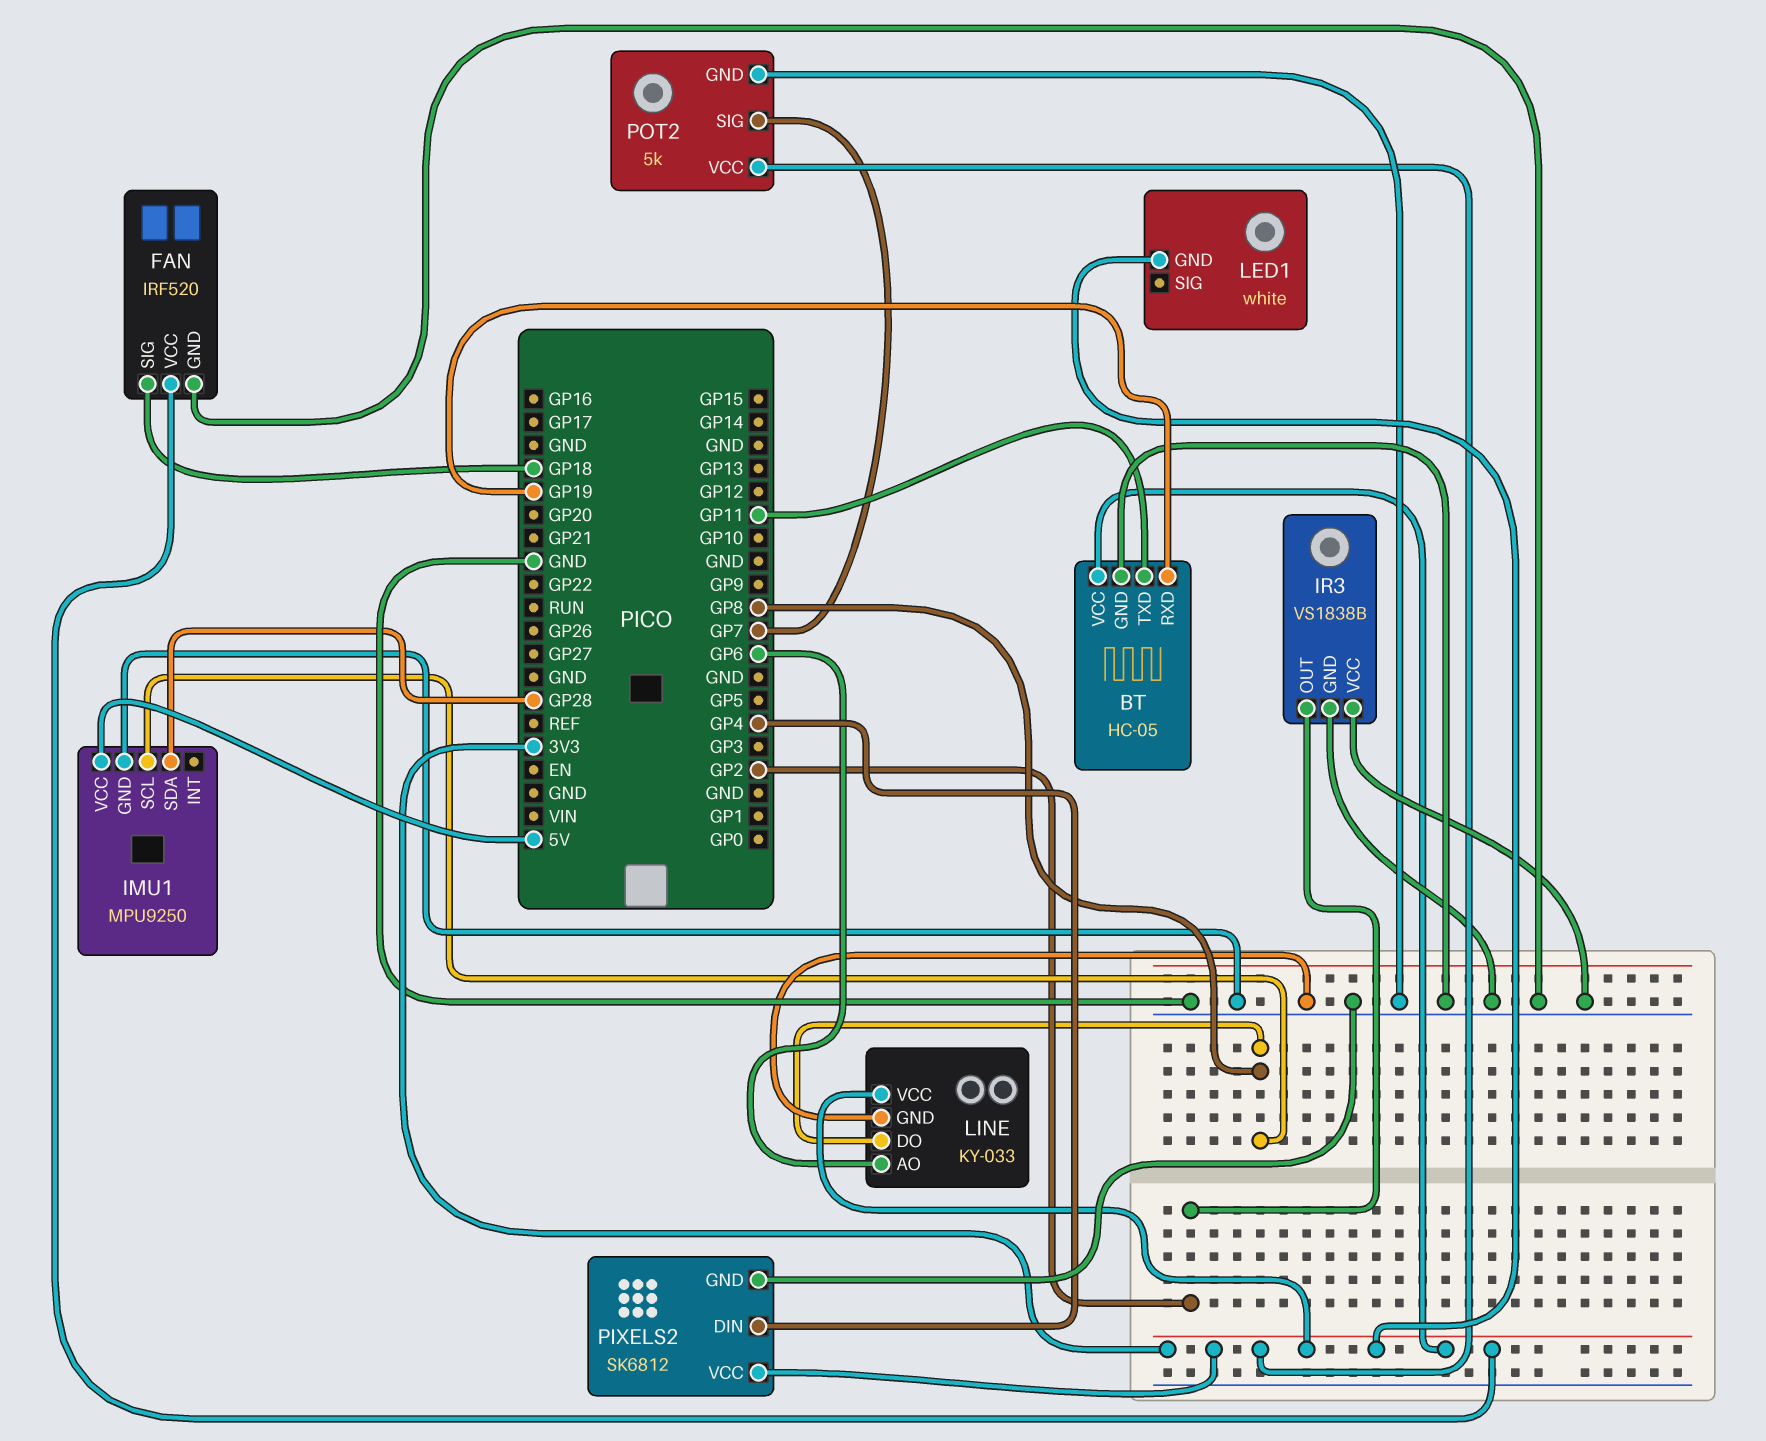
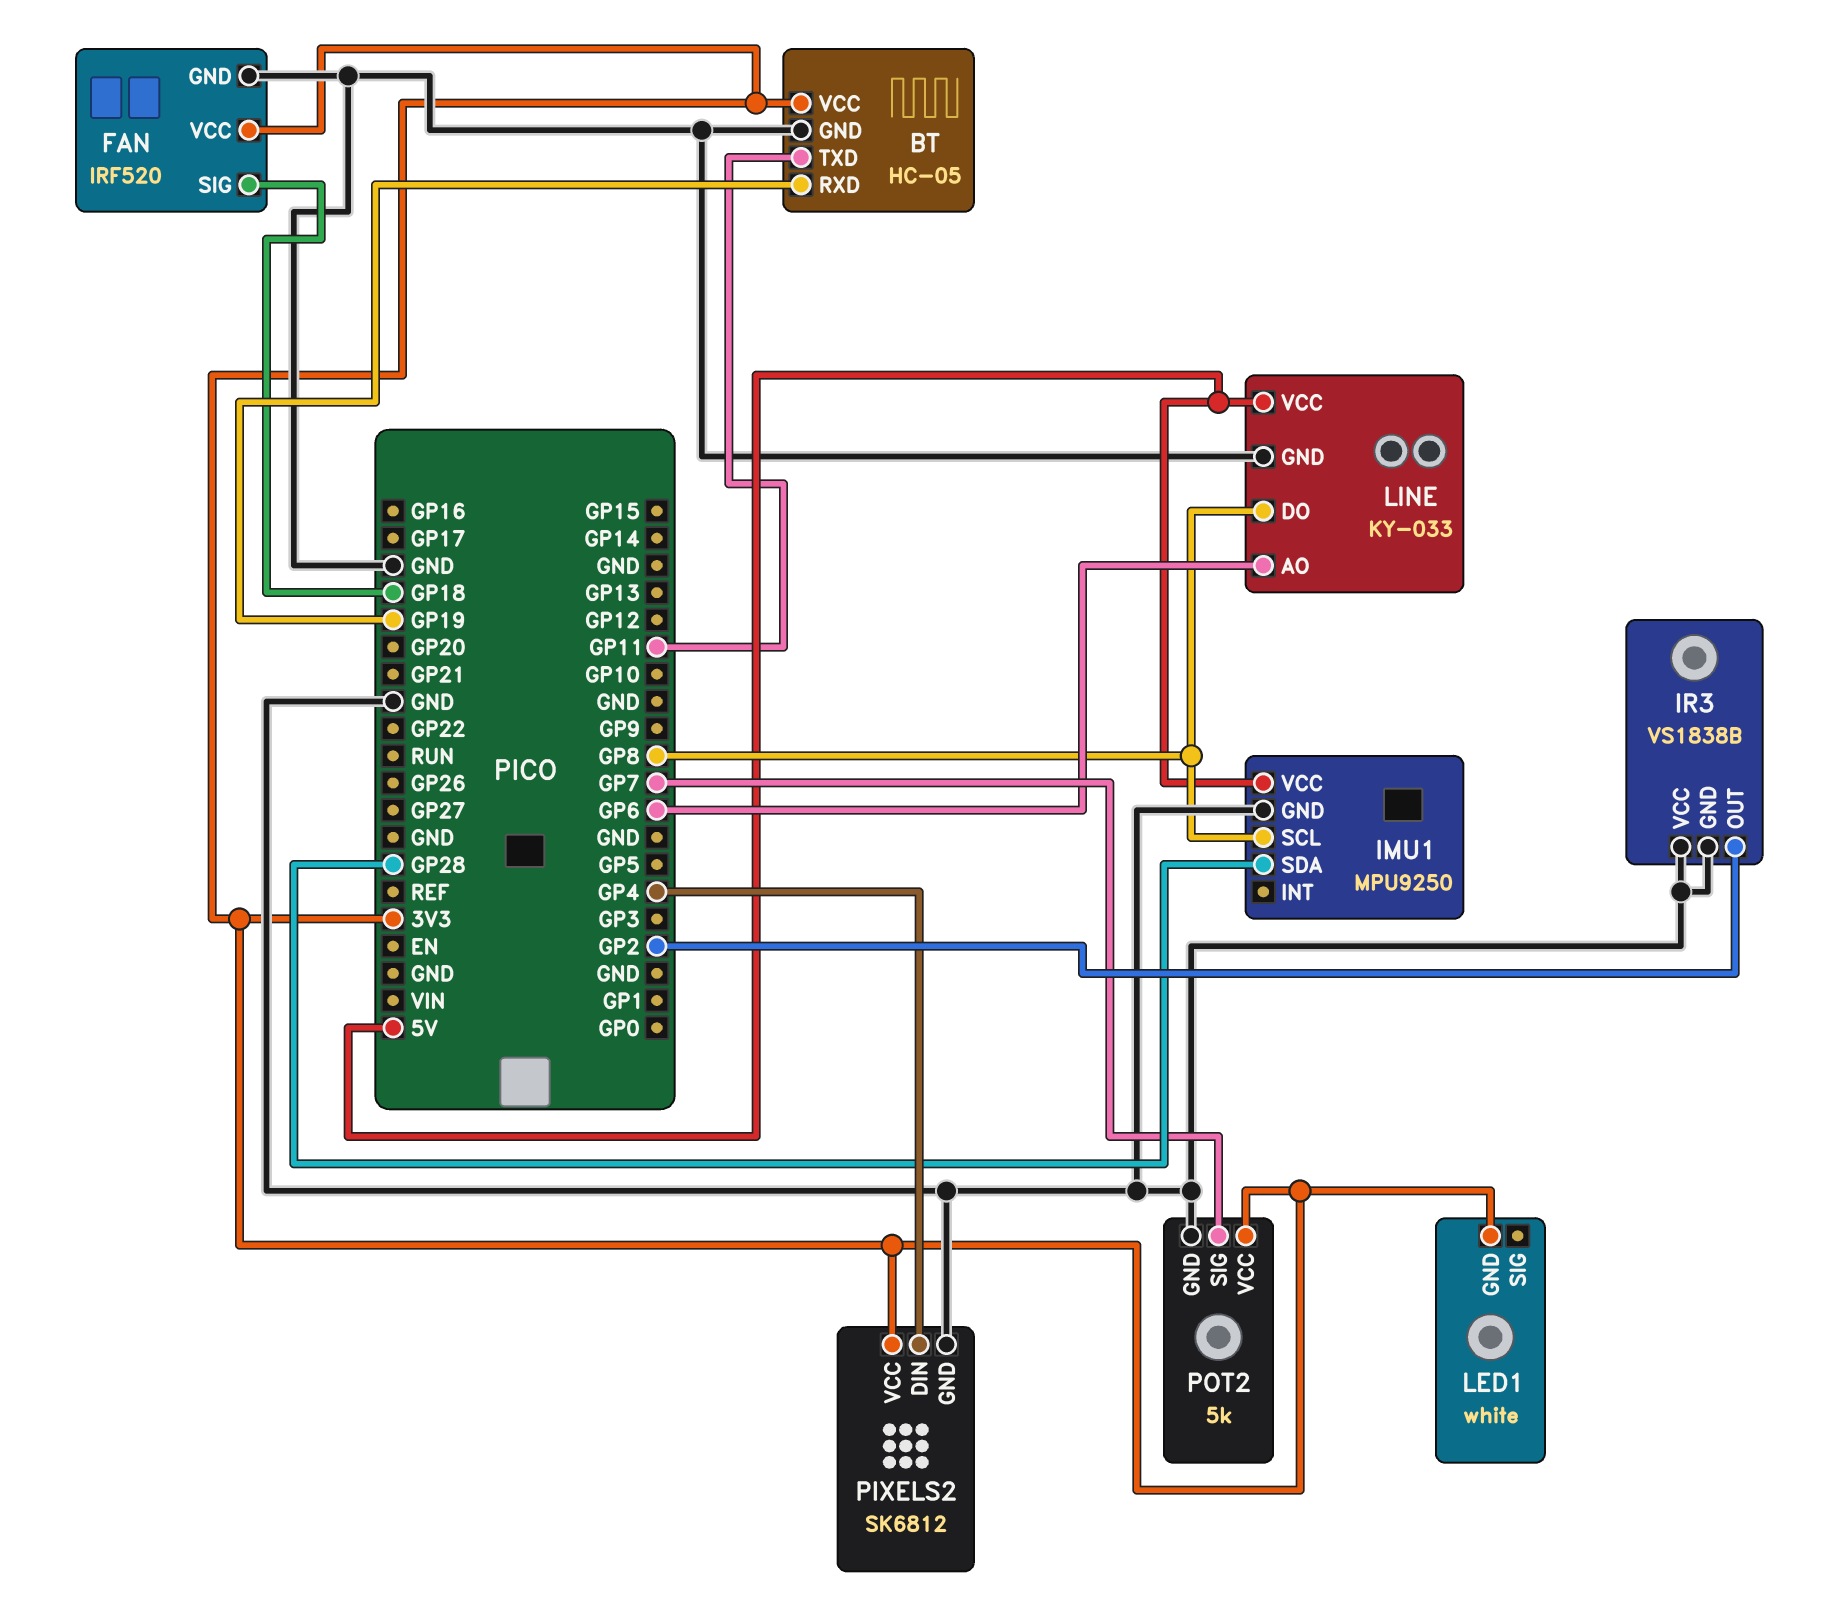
LINE pin VCC: 3V3 -> 5V

